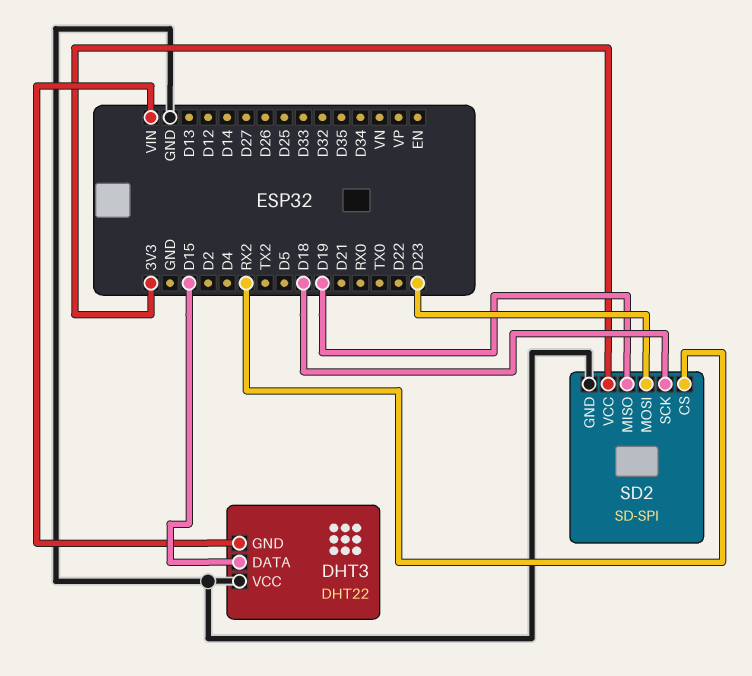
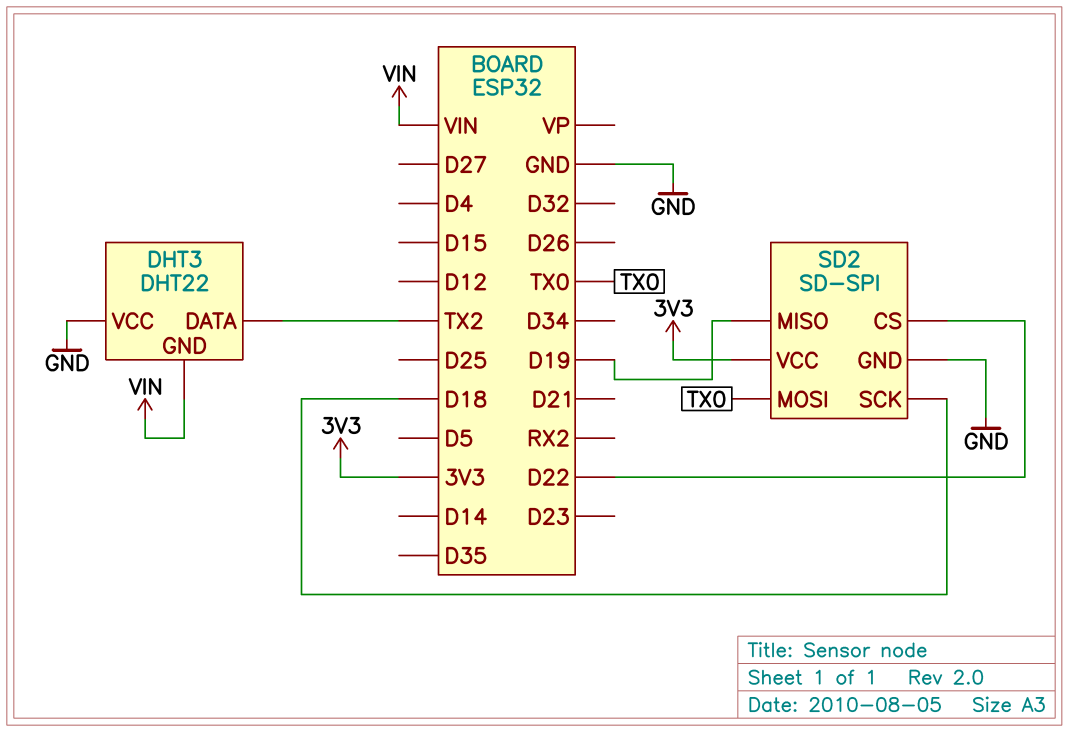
DHT3 pin DATA: D15 -> TX2
SD2 pin CS: RX2 -> D22
SD2 pin MOSI: D23 -> TX0

